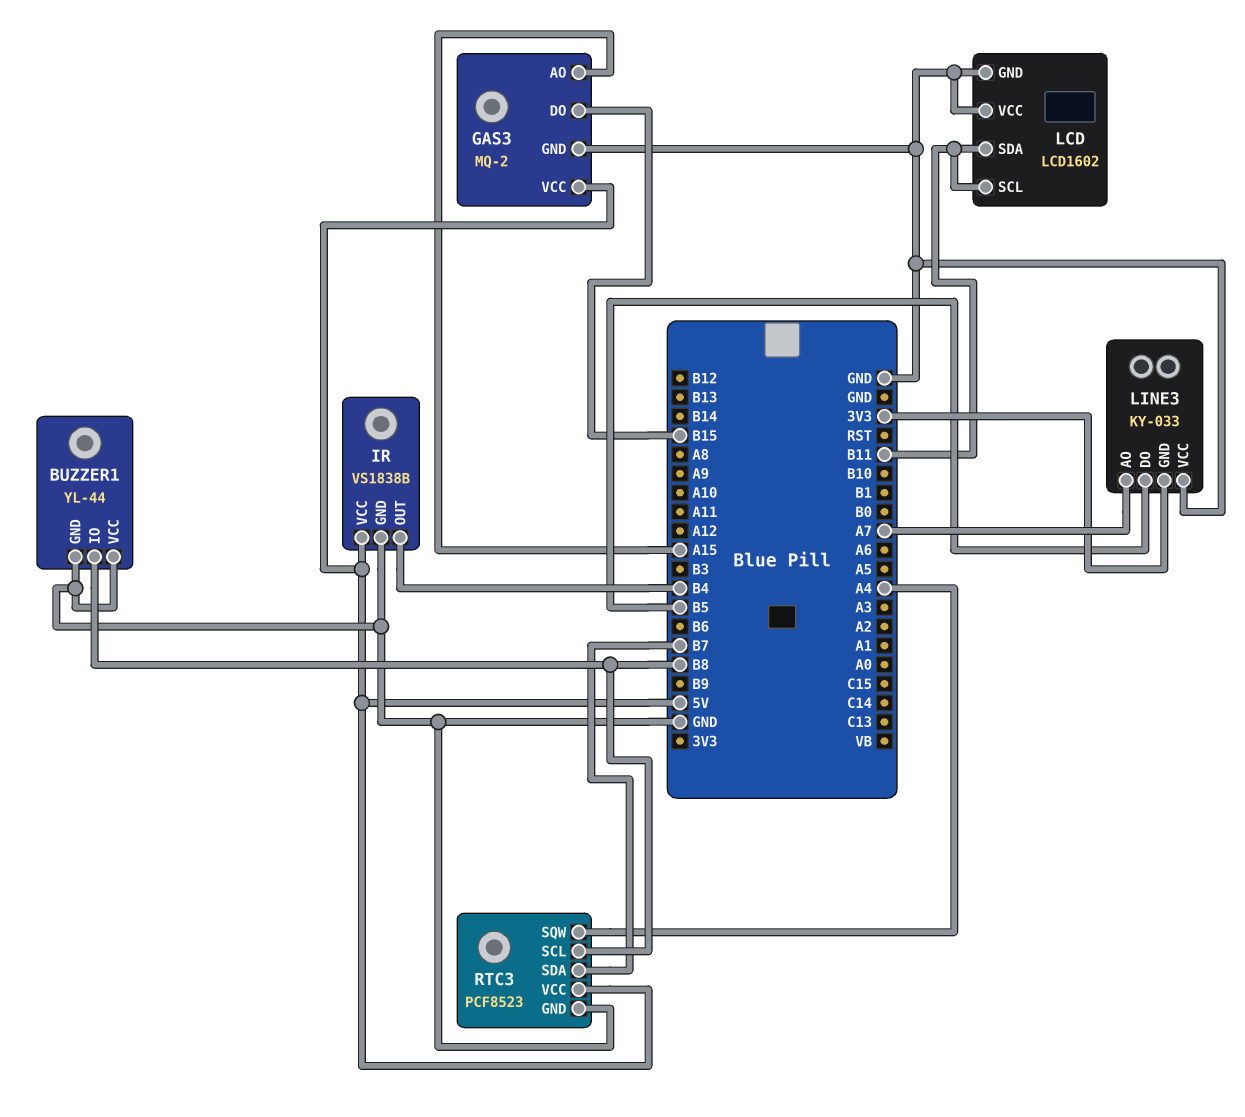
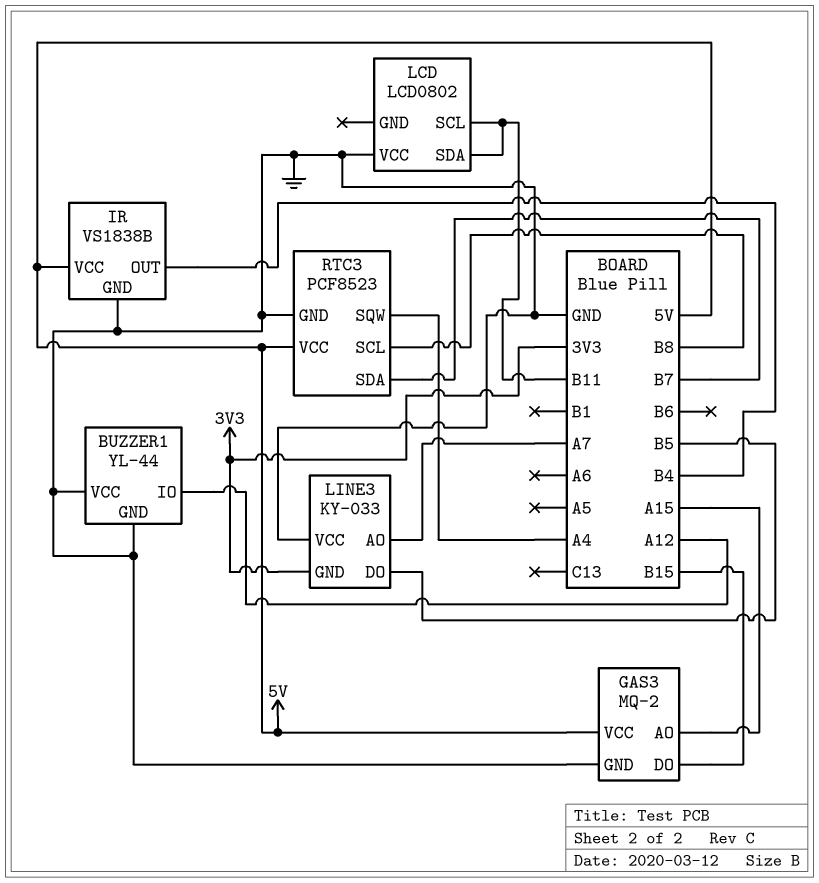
BUZZER1 pin IO: B8 -> A12
LCD: LCD1602 -> LCD0802
LCD pin GND: GND -> none

